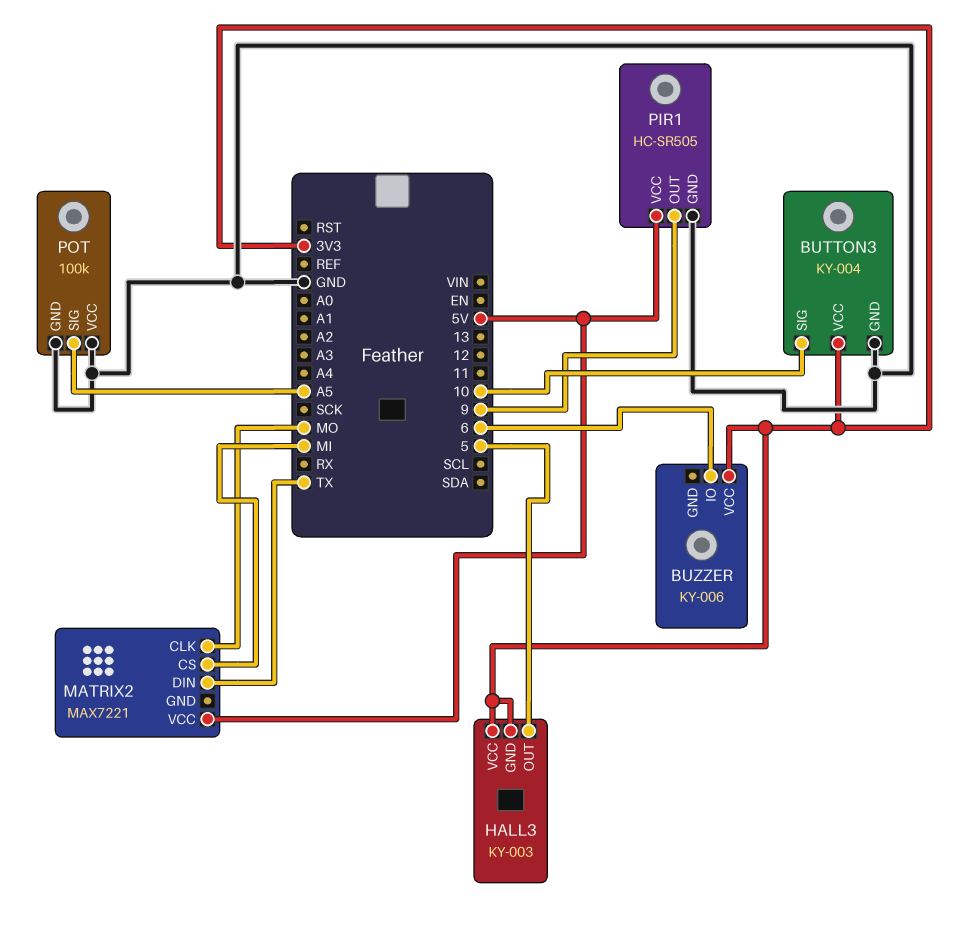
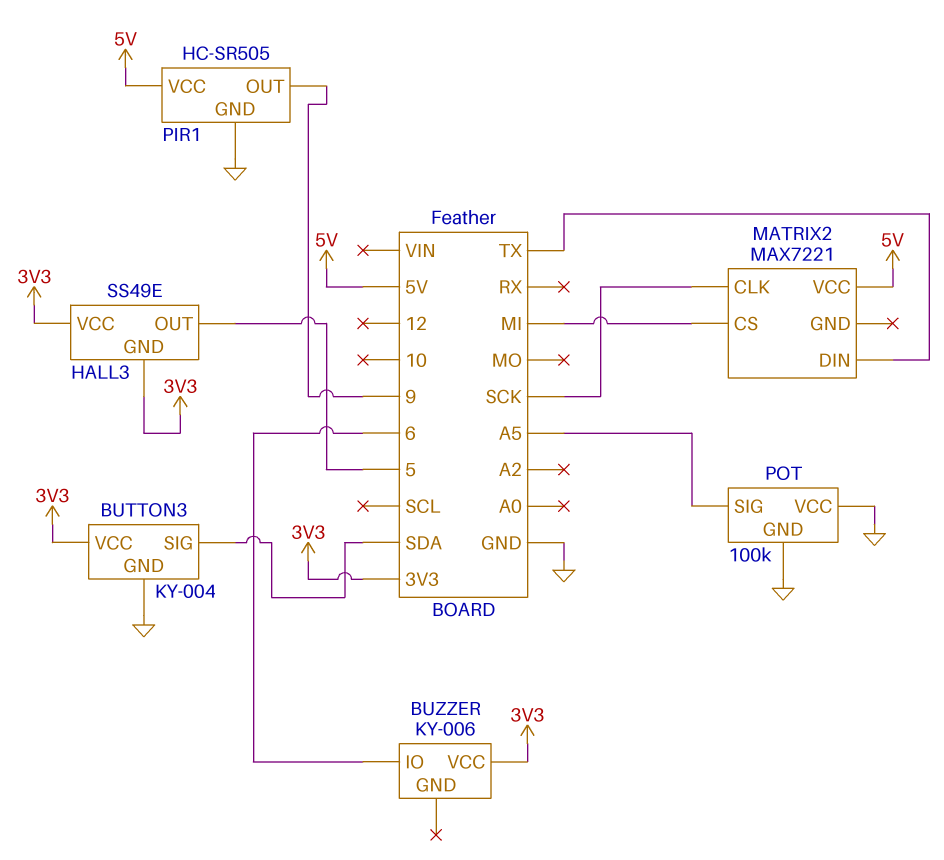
BUTTON3 pin SIG: 10 -> SDA
HALL3: KY-003 -> SS49E
MATRIX2 pin CLK: MO -> SCK

